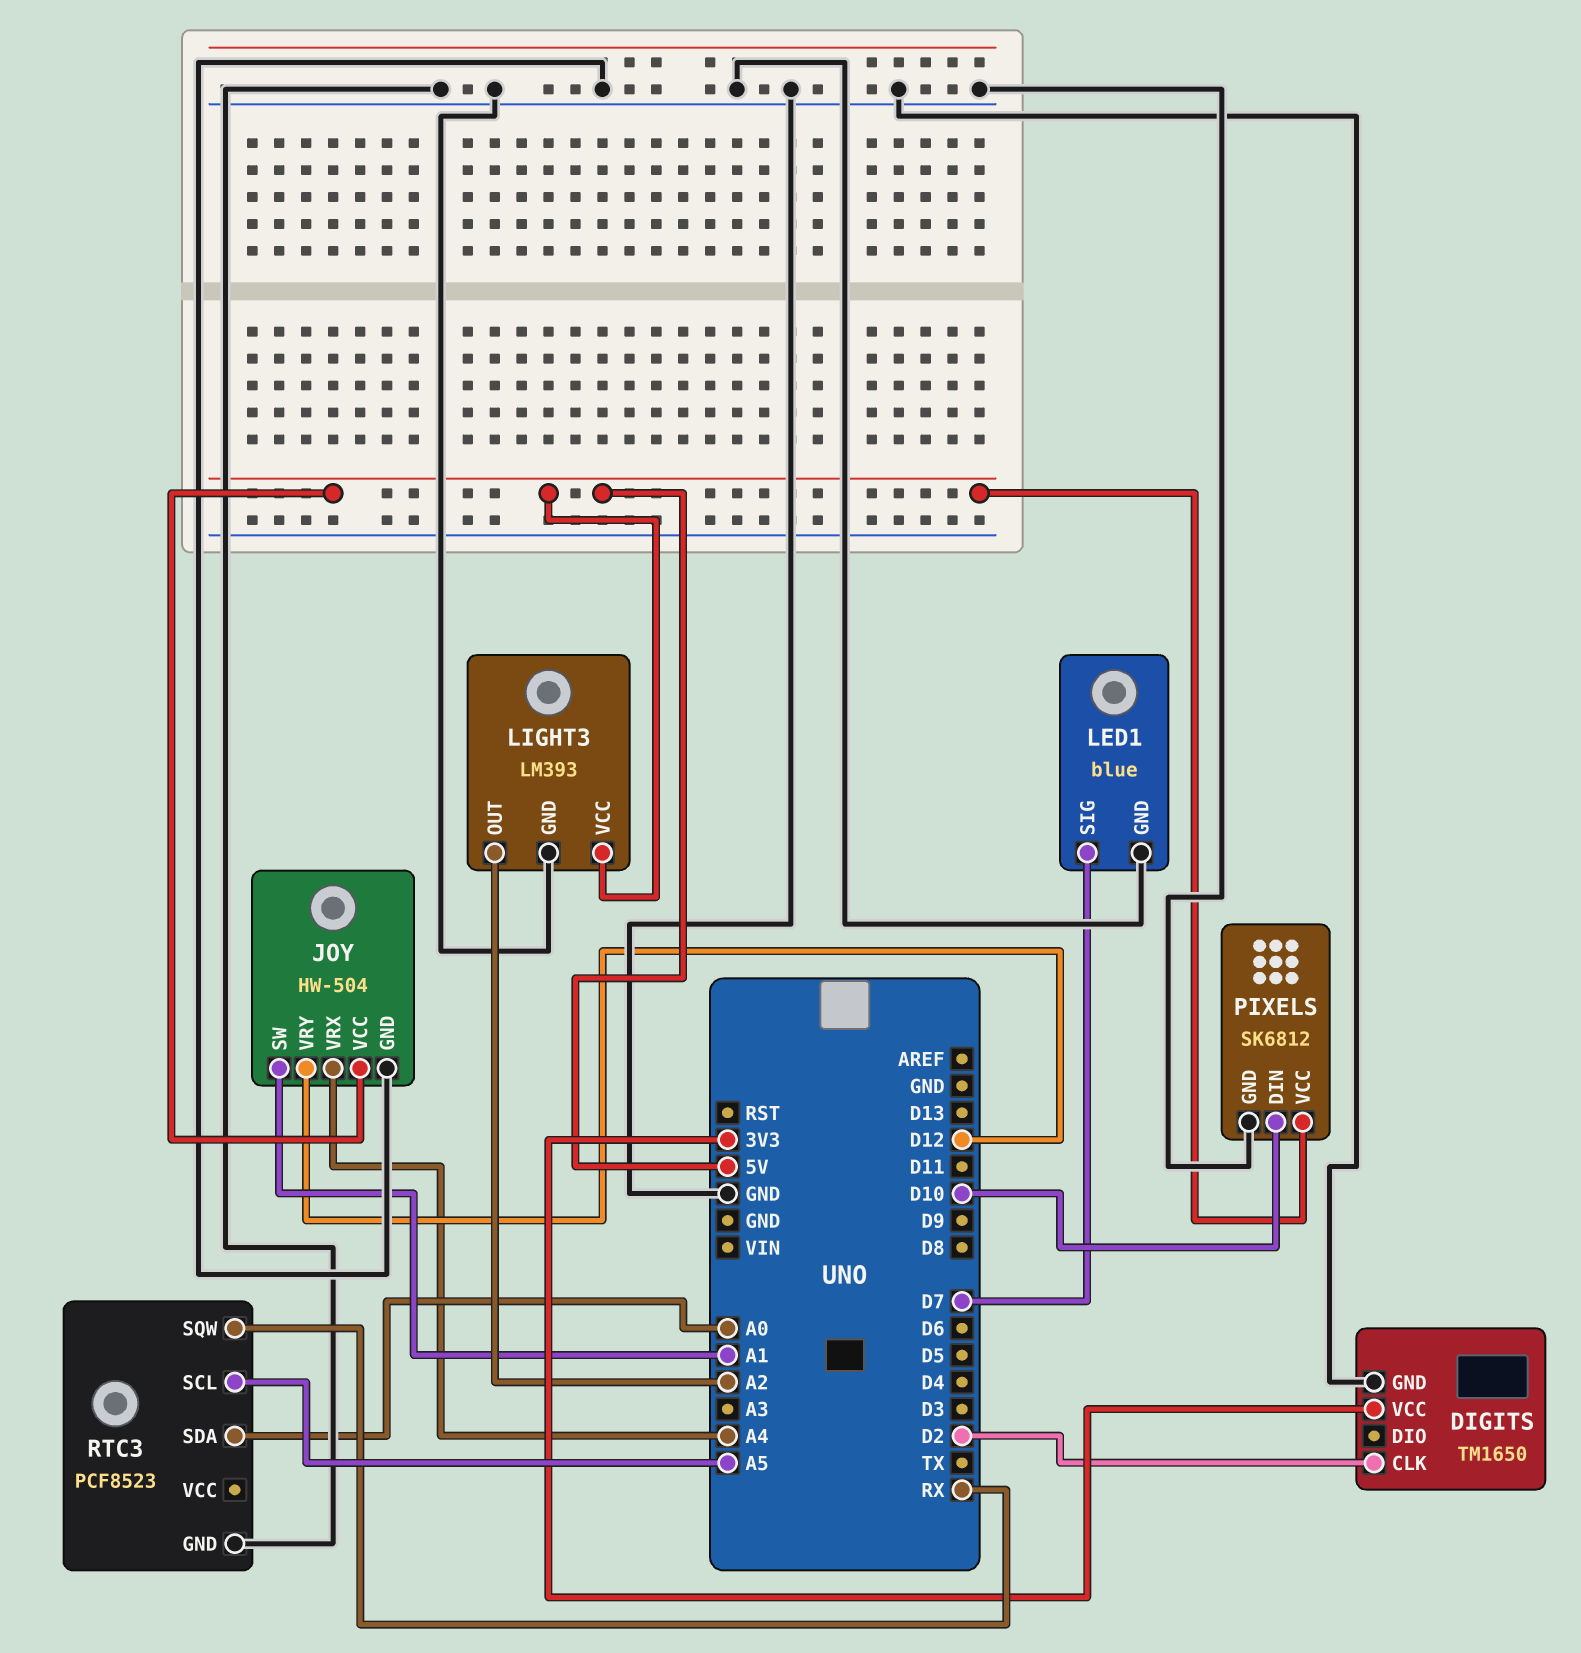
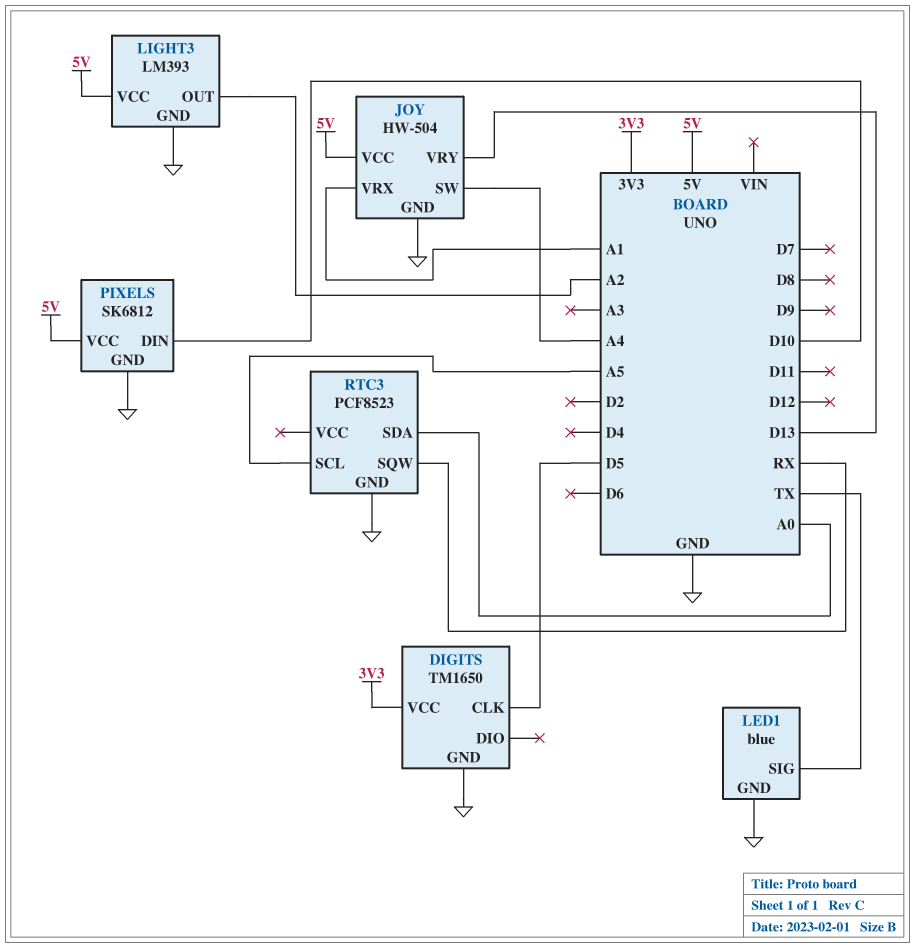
DIGITS pin CLK: D2 -> D5
JOY pin SW: A1 -> A4
JOY pin VRX: A4 -> A1
JOY pin VRY: D12 -> D13
LED1 pin SIG: D7 -> TX

